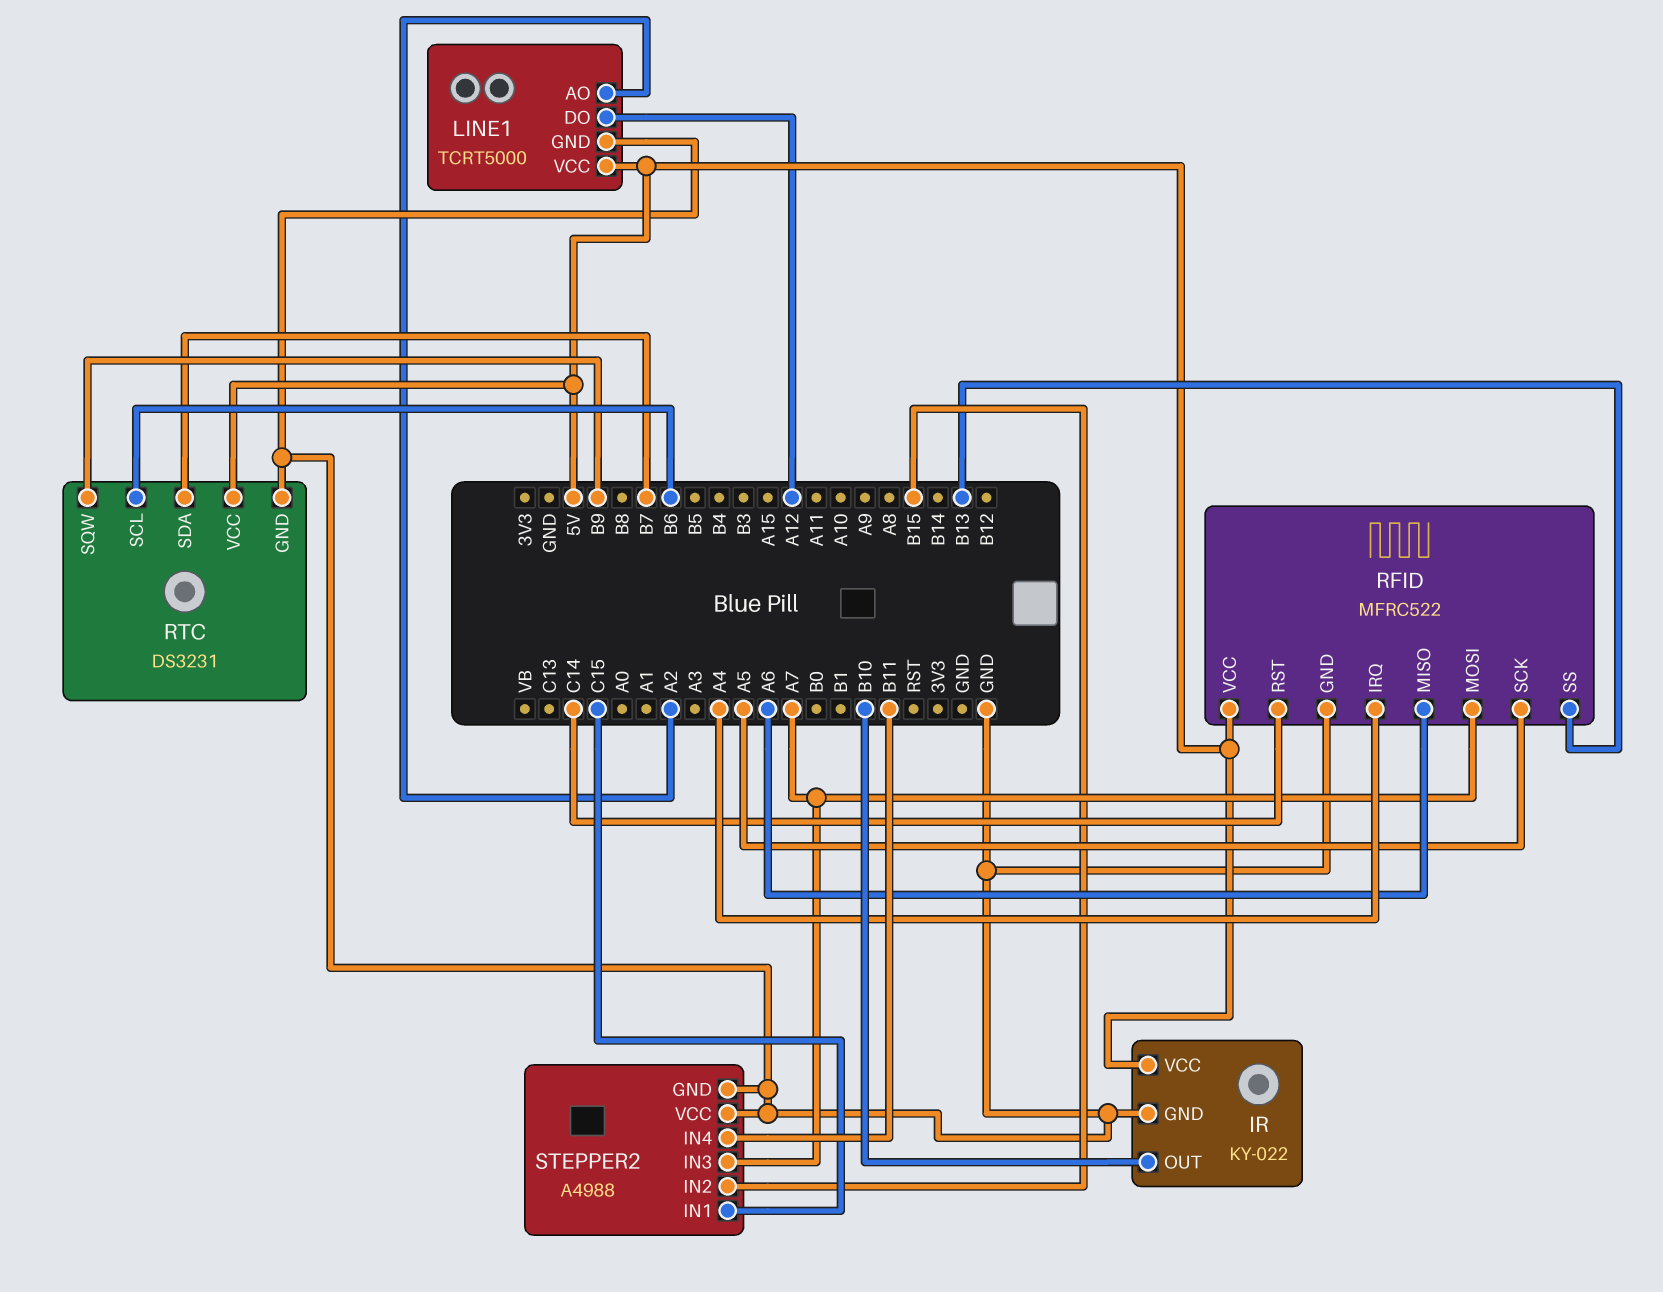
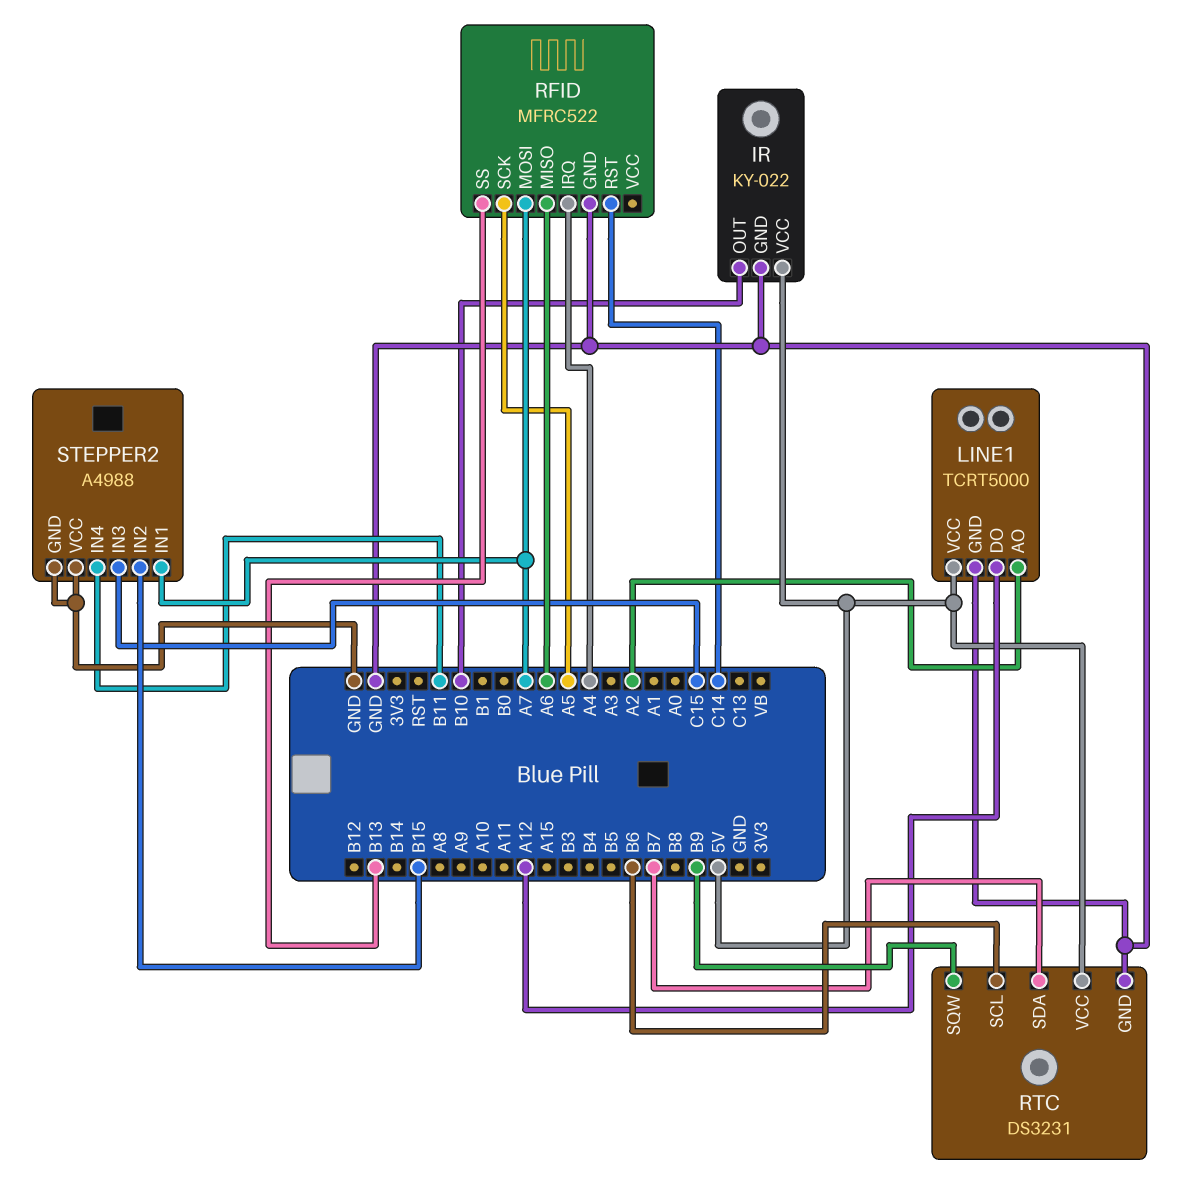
RFID pin VCC: 5V -> none
STEPPER2 pin IN1: C15 -> A7
STEPPER2 pin IN3: A7 -> C15

